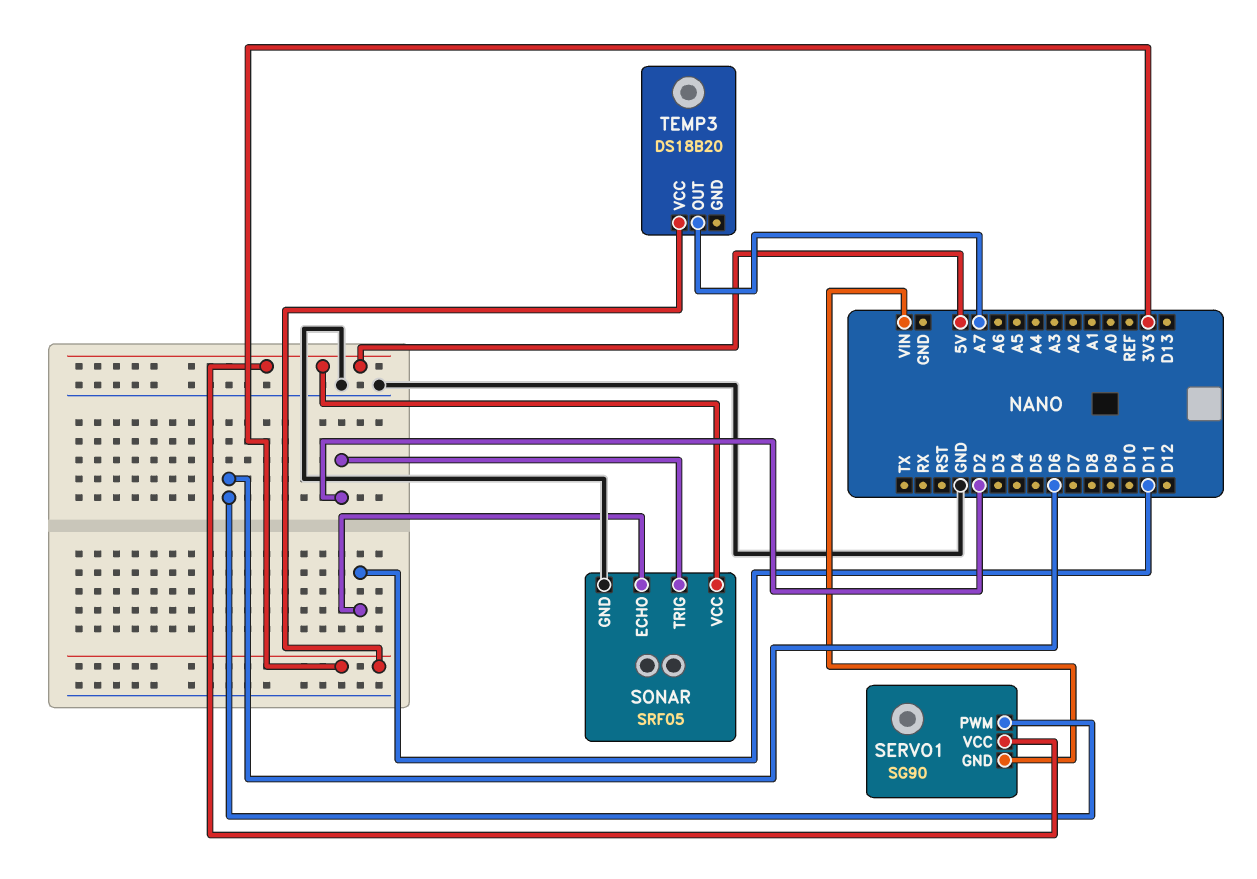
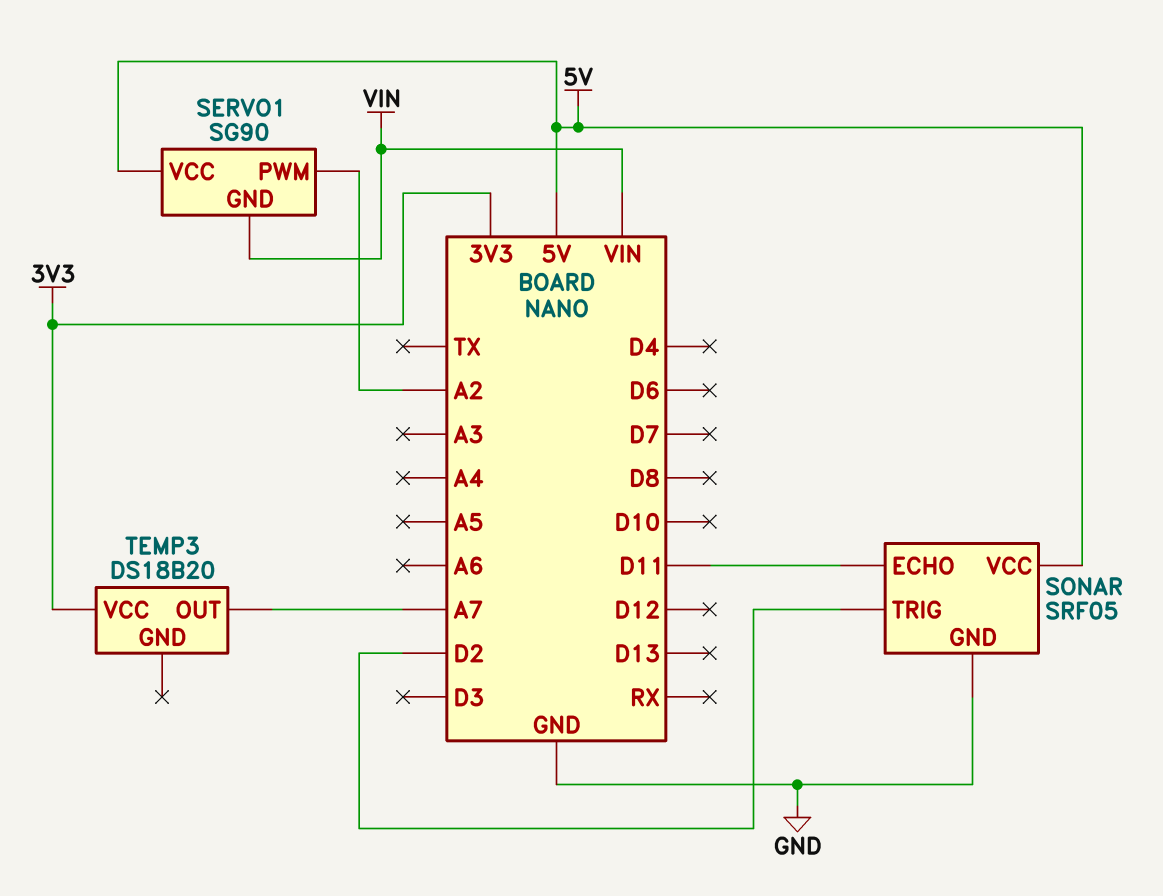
SERVO1 pin PWM: D6 -> A2

